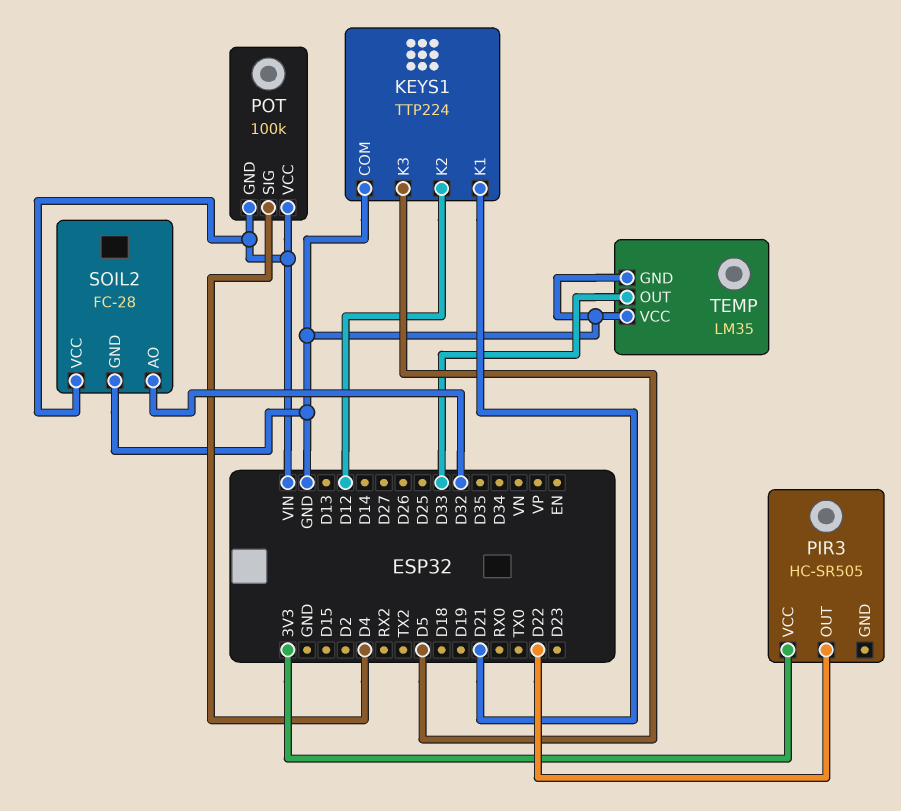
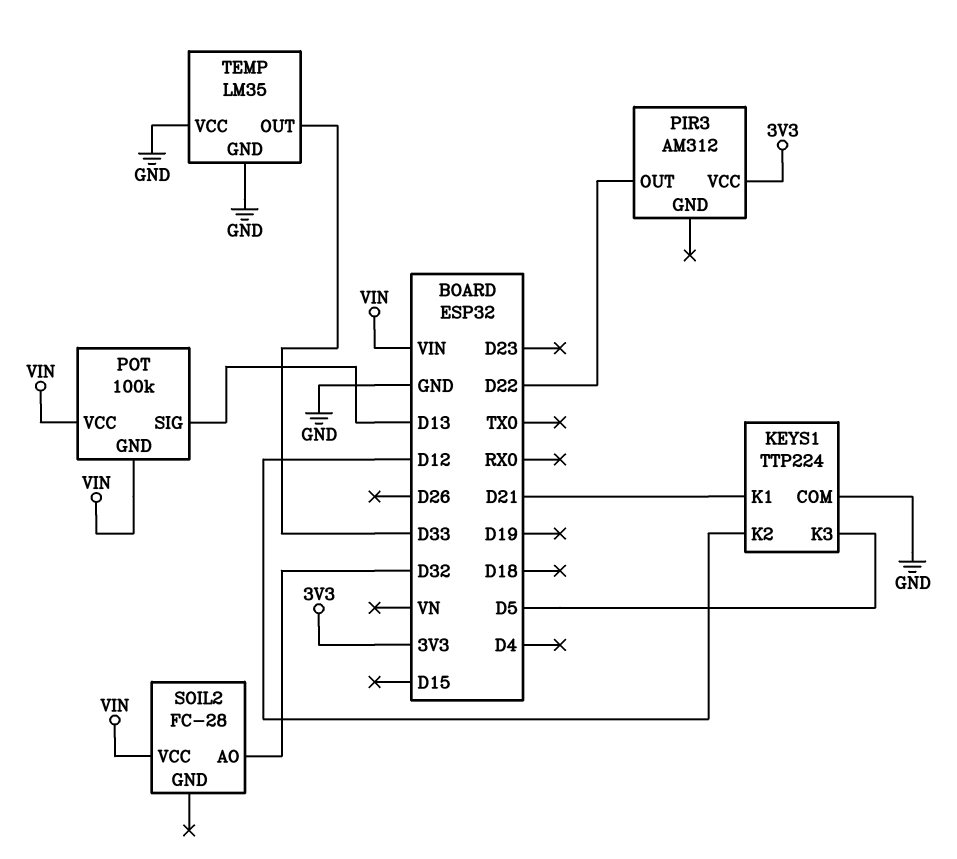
PIR3: HC-SR505 -> AM312
POT pin SIG: D4 -> D13
SOIL2 pin GND: GND -> none

